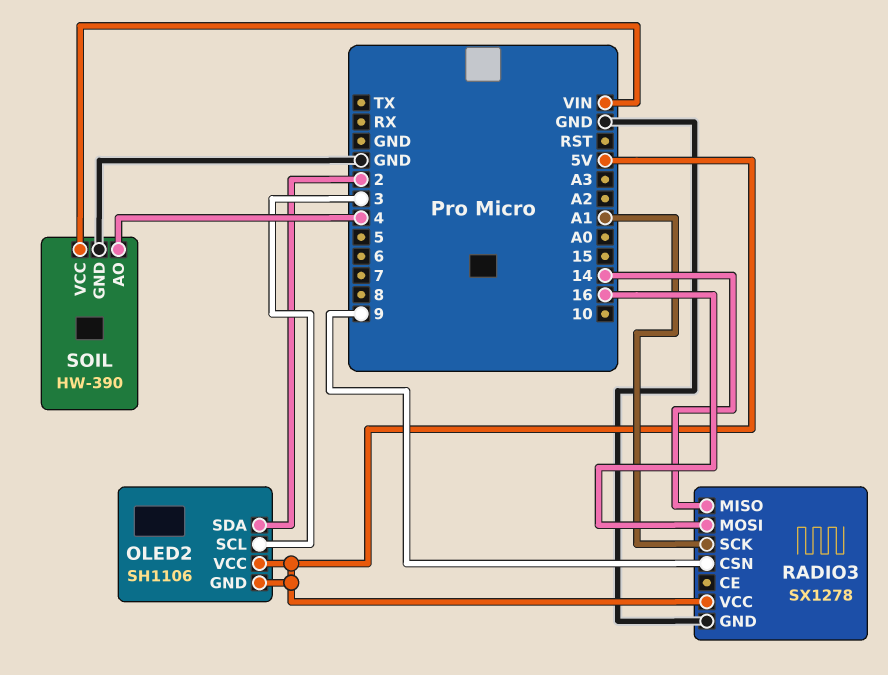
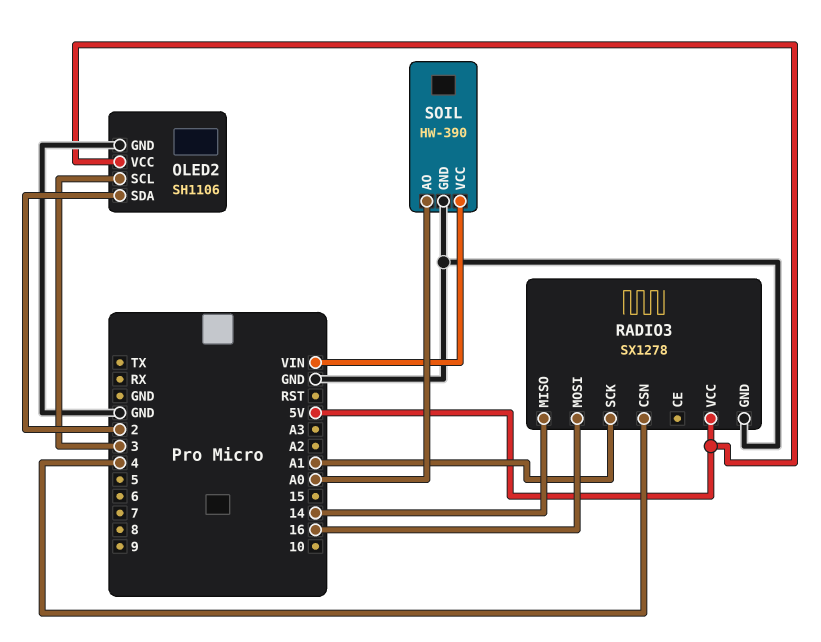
OLED2 pin GND: 5V -> GND
RADIO3 pin CSN: 9 -> 4
SOIL pin AO: 4 -> A0

